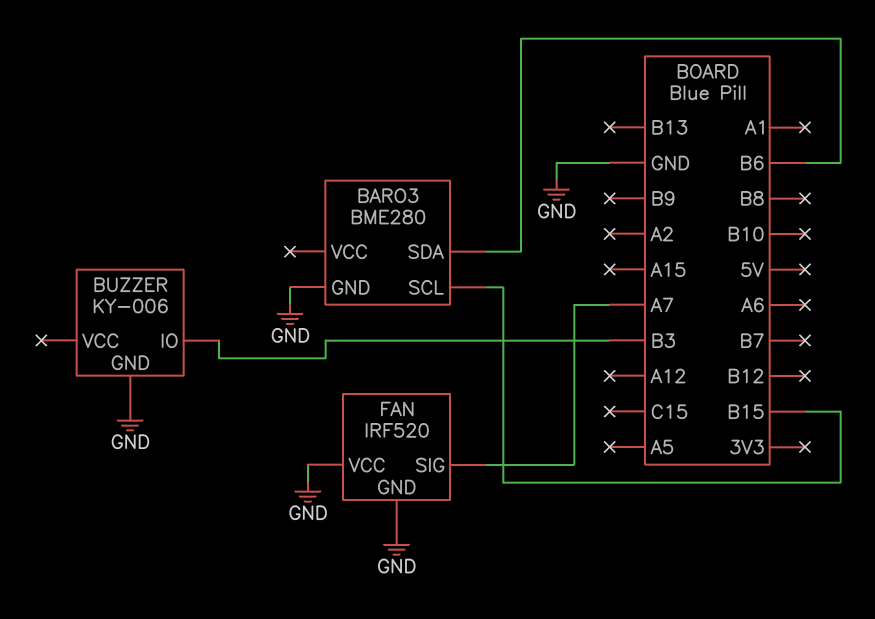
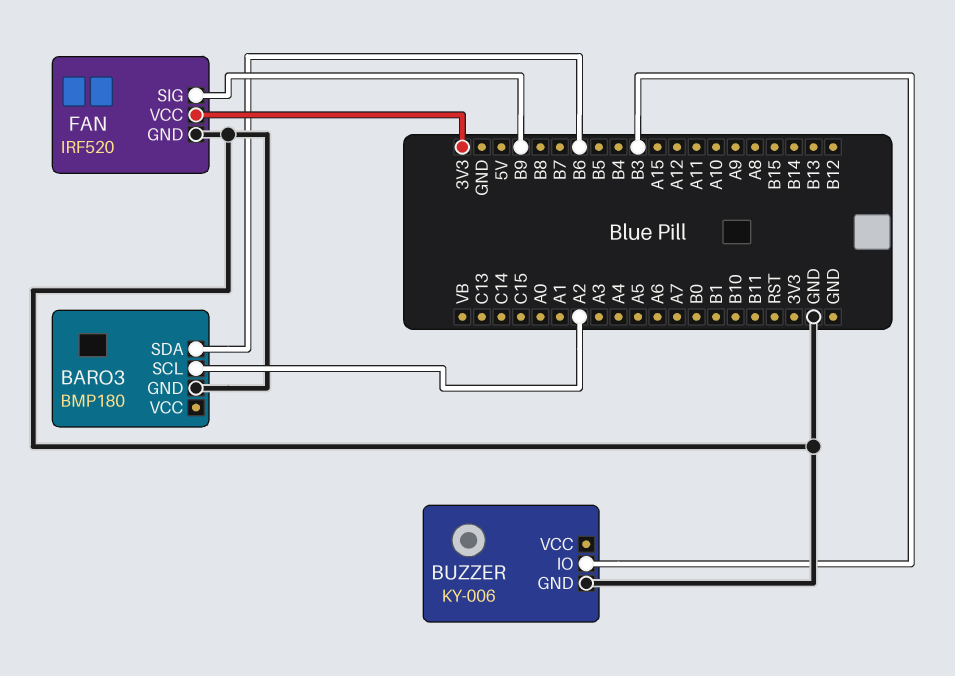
BARO3: BME280 -> BMP180
BARO3 pin SCL: B15 -> A2
FAN pin SIG: A7 -> B9
FAN pin VCC: GND -> 3V3

